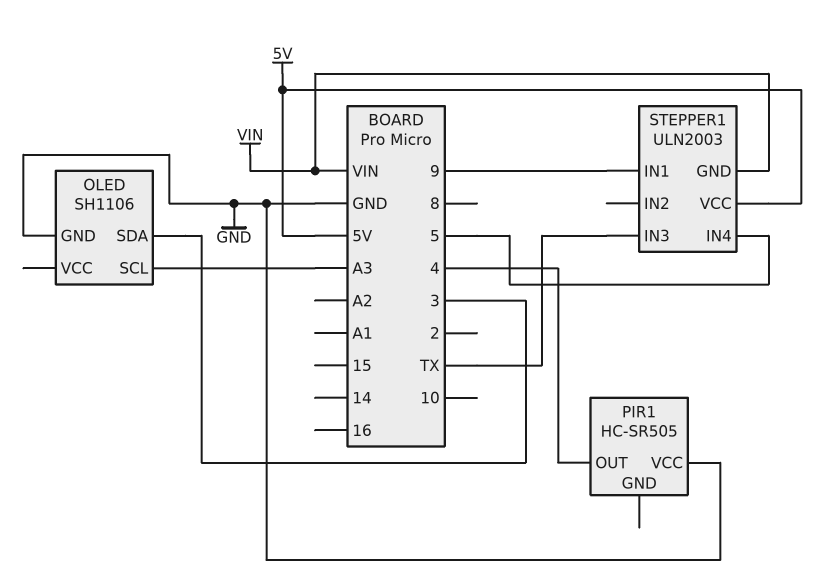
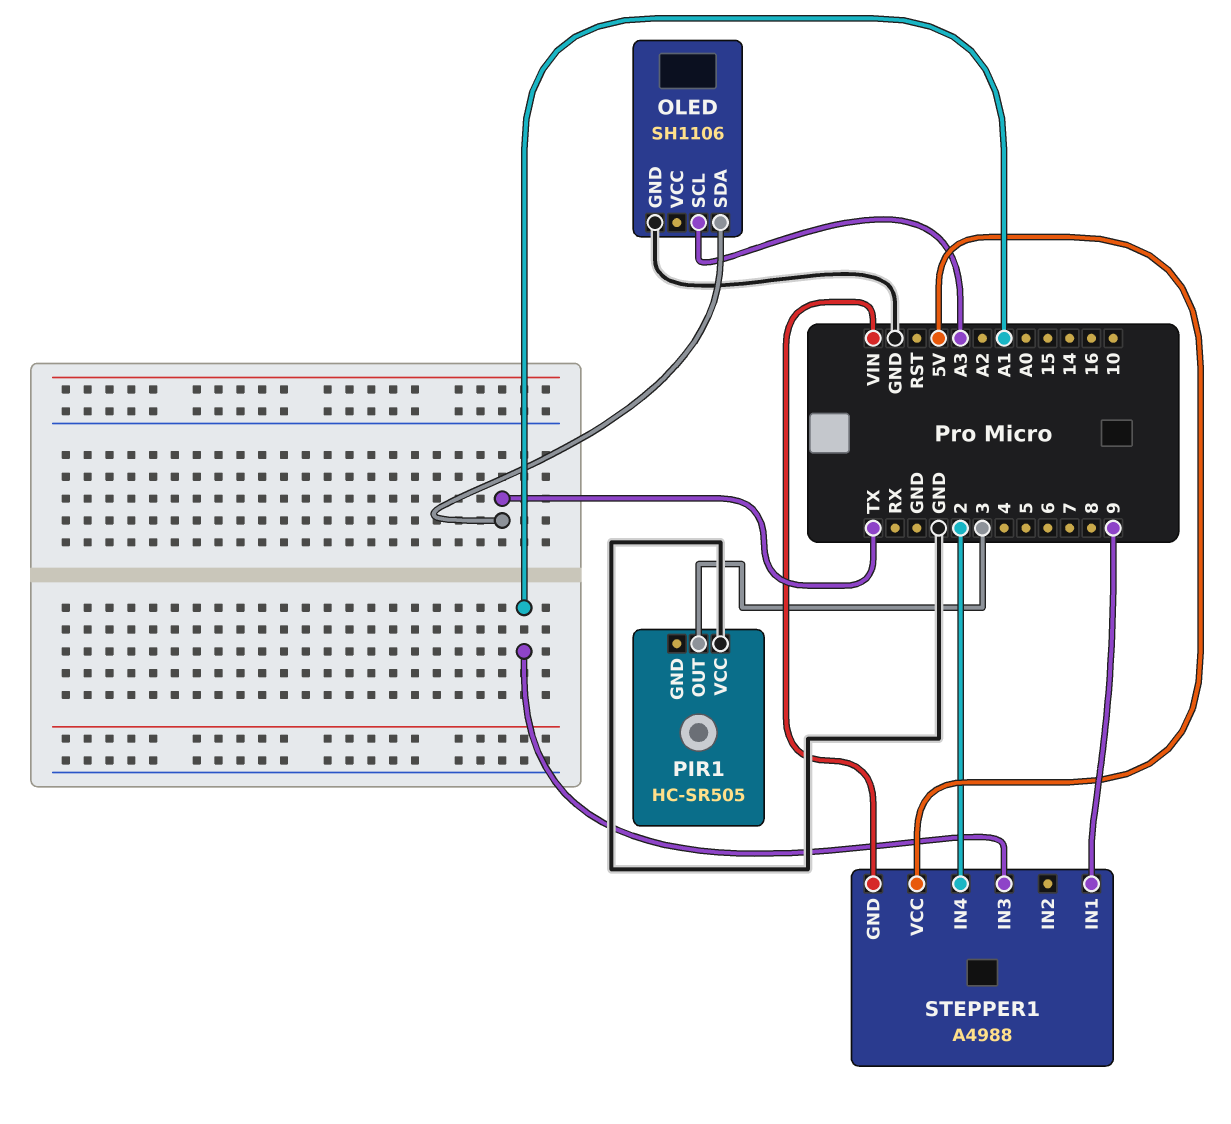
OLED pin SDA: 3 -> TX
PIR1 pin OUT: 4 -> 3
STEPPER1: ULN2003 -> A4988
STEPPER1 pin IN3: TX -> A1
STEPPER1 pin IN4: 5 -> 2

